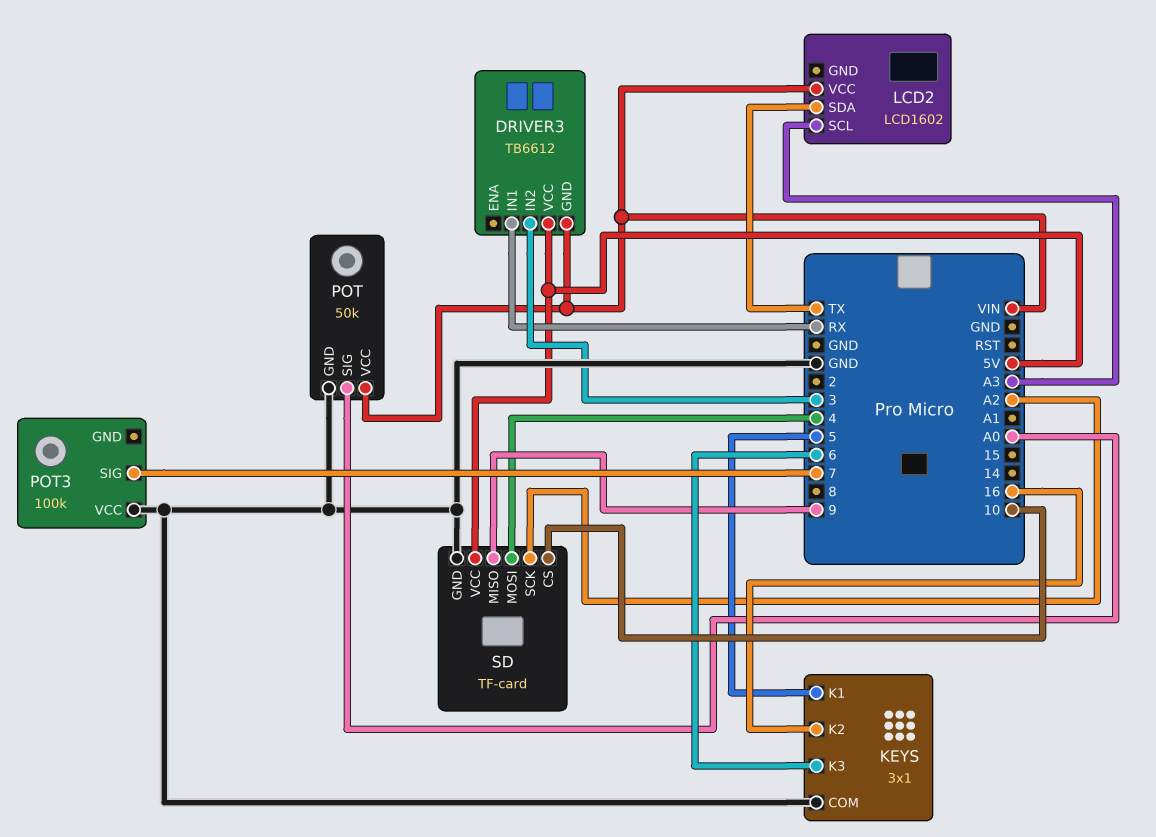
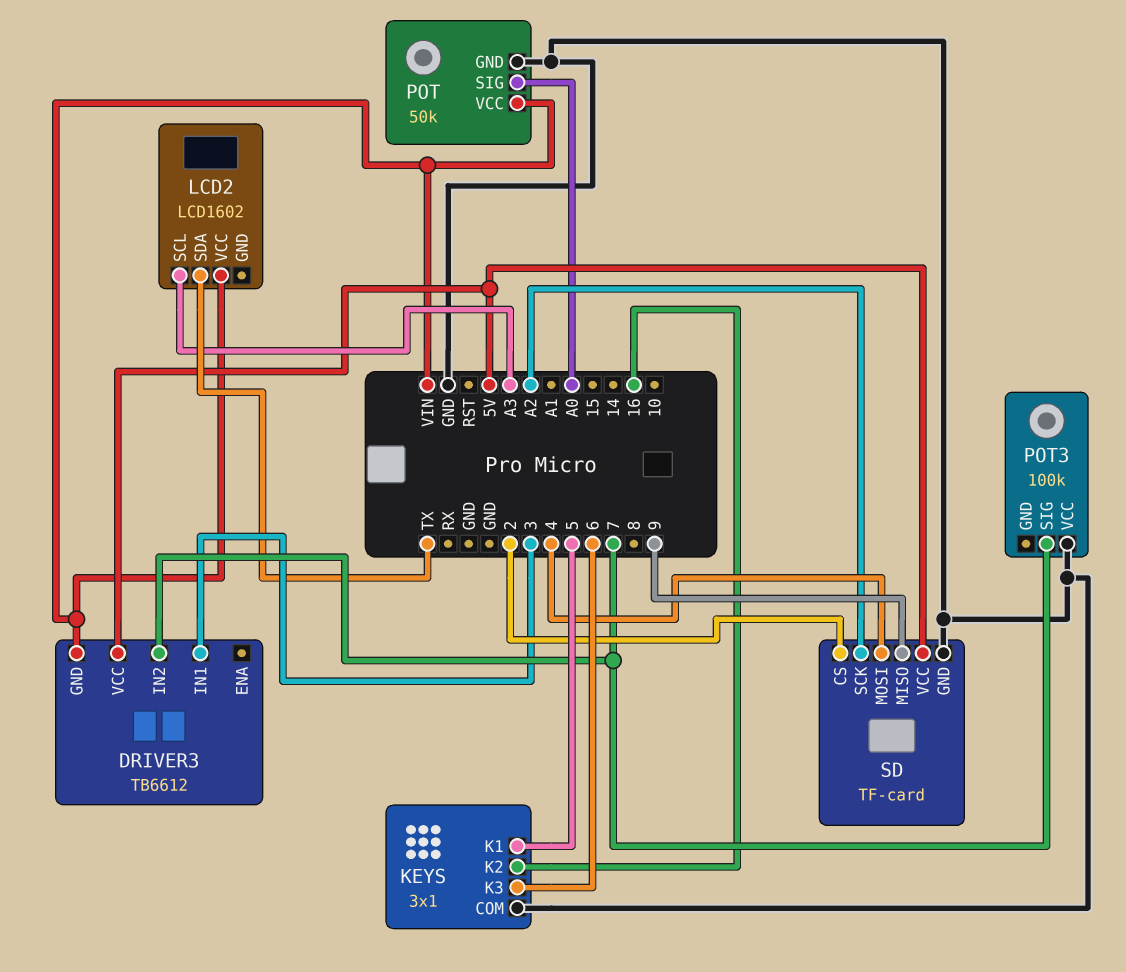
DRIVER3 pin IN1: RX -> 3
DRIVER3 pin IN2: 3 -> 7
SD pin CS: 10 -> 2

